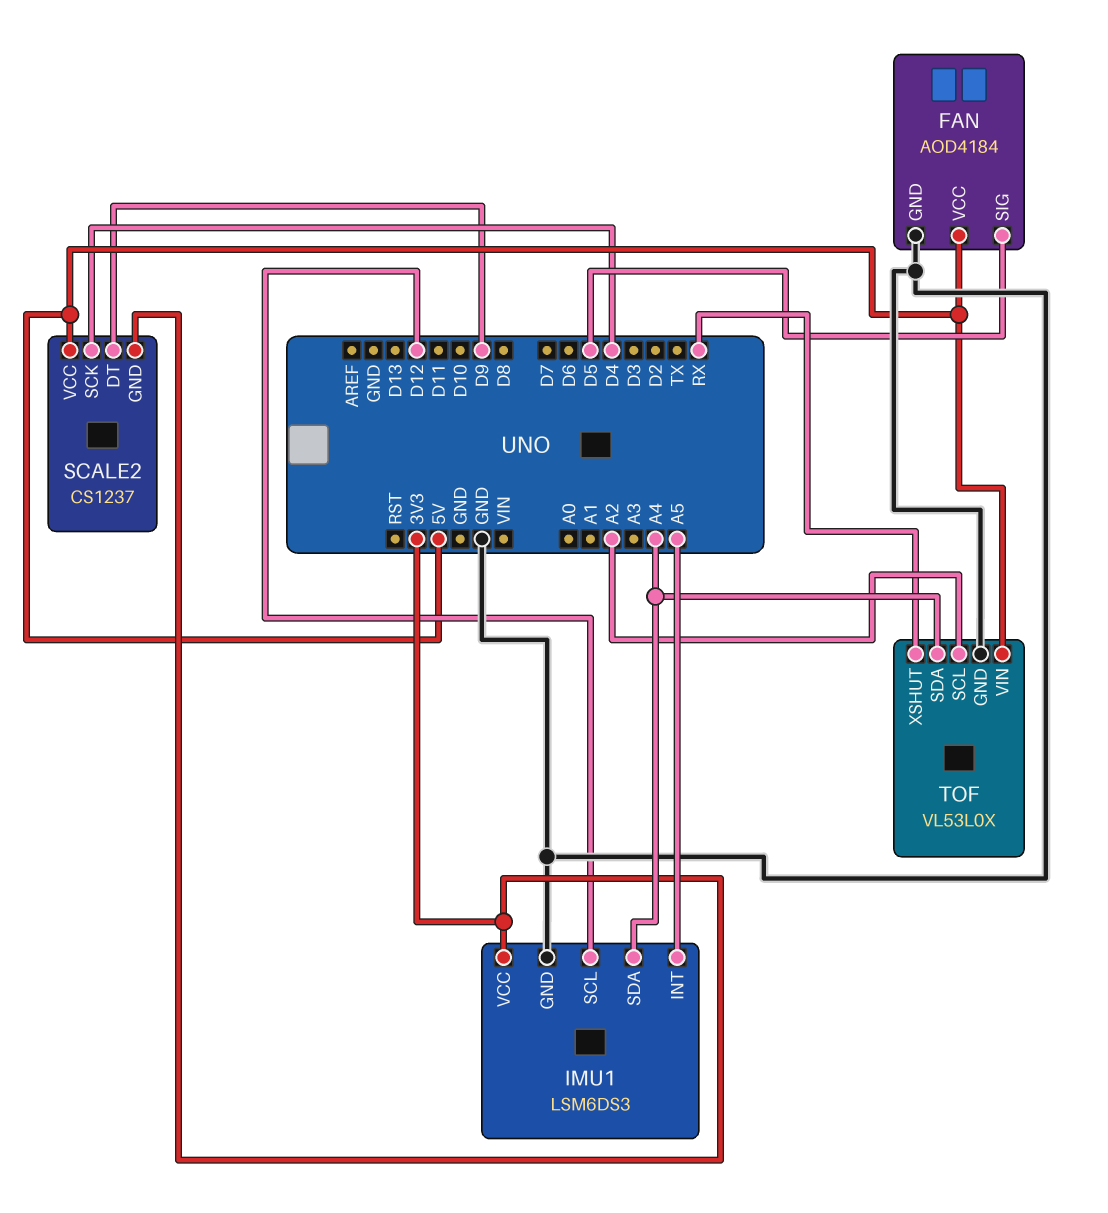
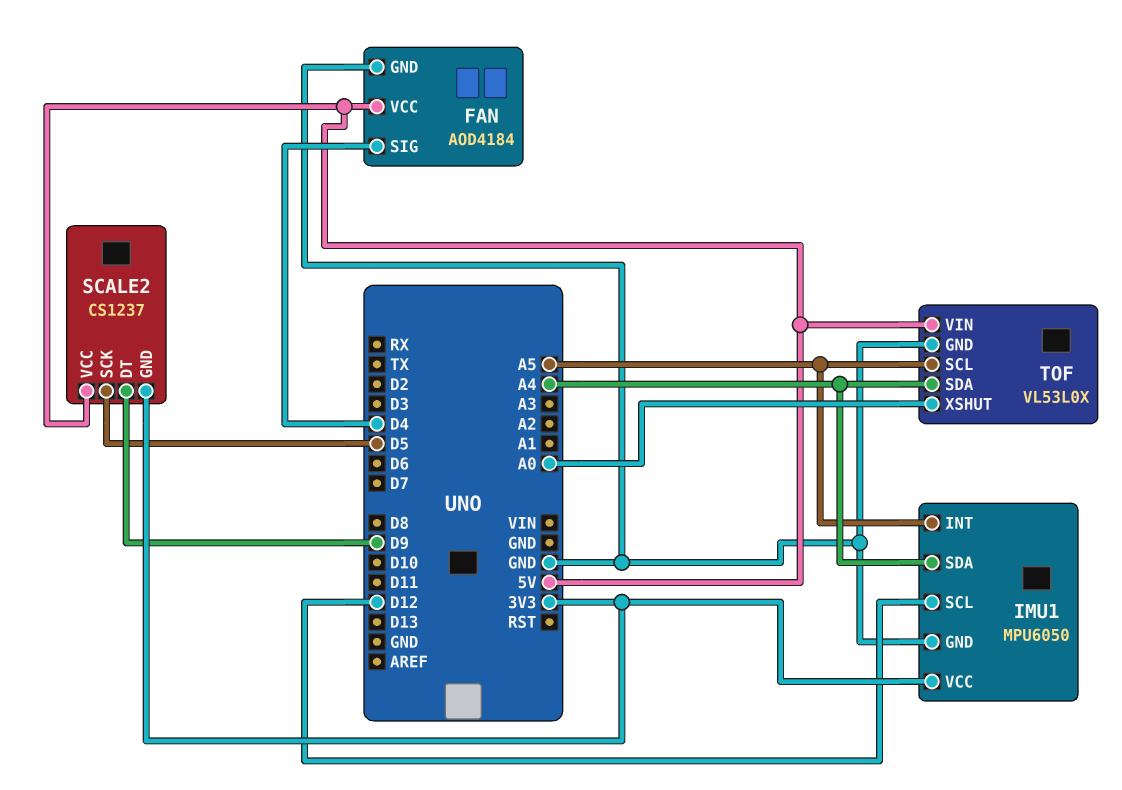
FAN pin SIG: D5 -> D4
IMU1: LSM6DS3 -> MPU6050
SCALE2 pin SCK: D4 -> D5
TOF pin SCL: A2 -> A5
TOF pin XSHUT: RX -> A0

